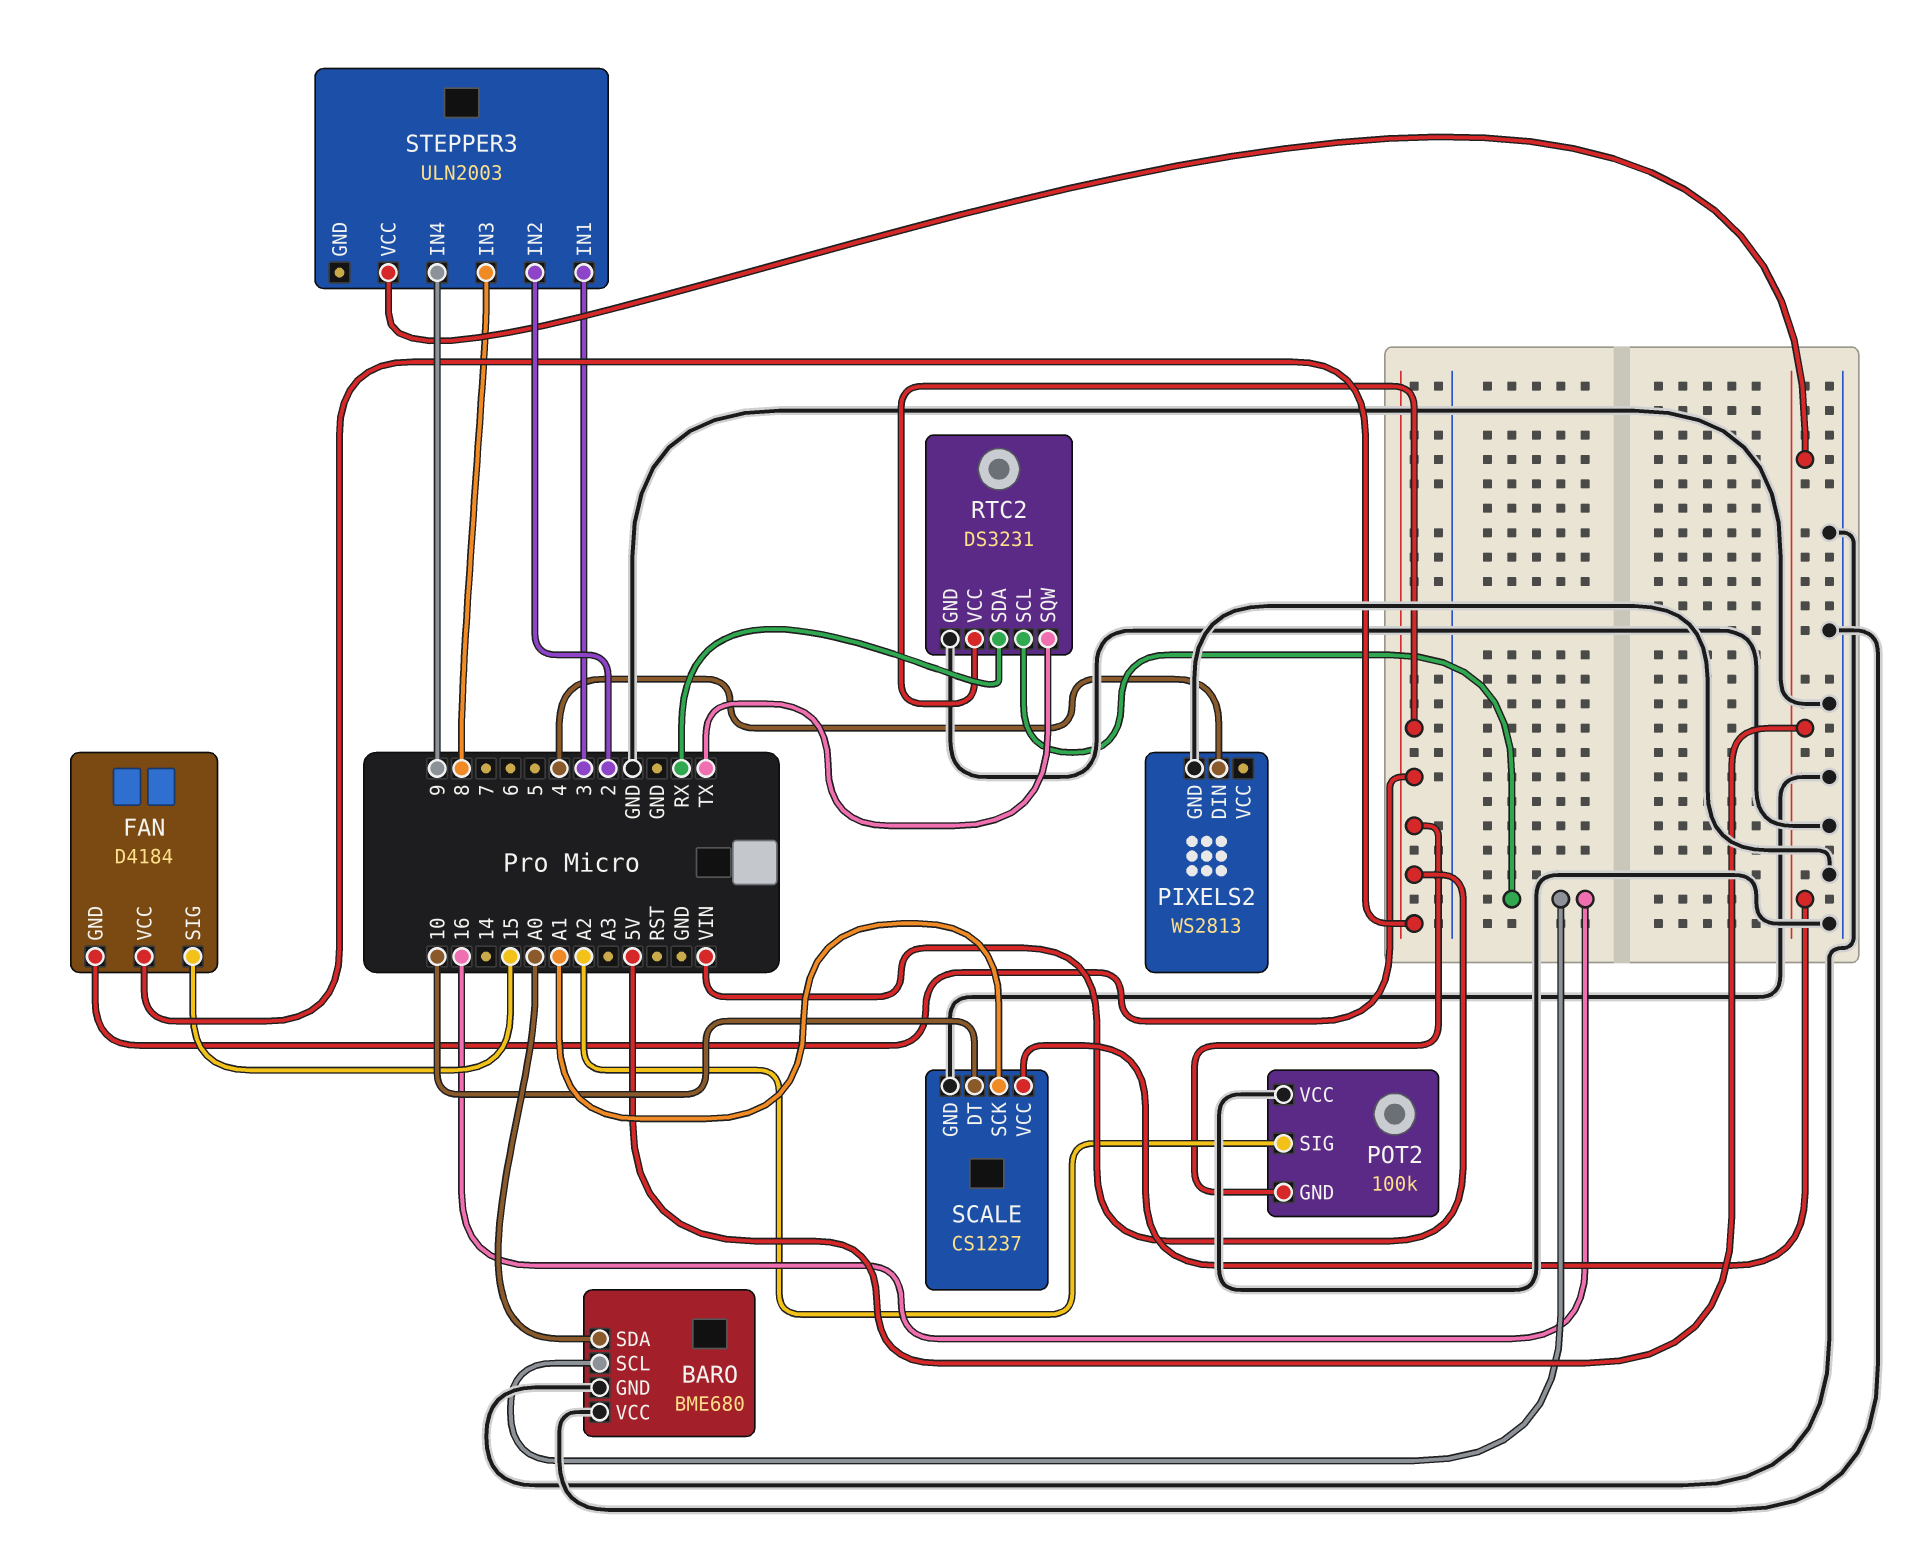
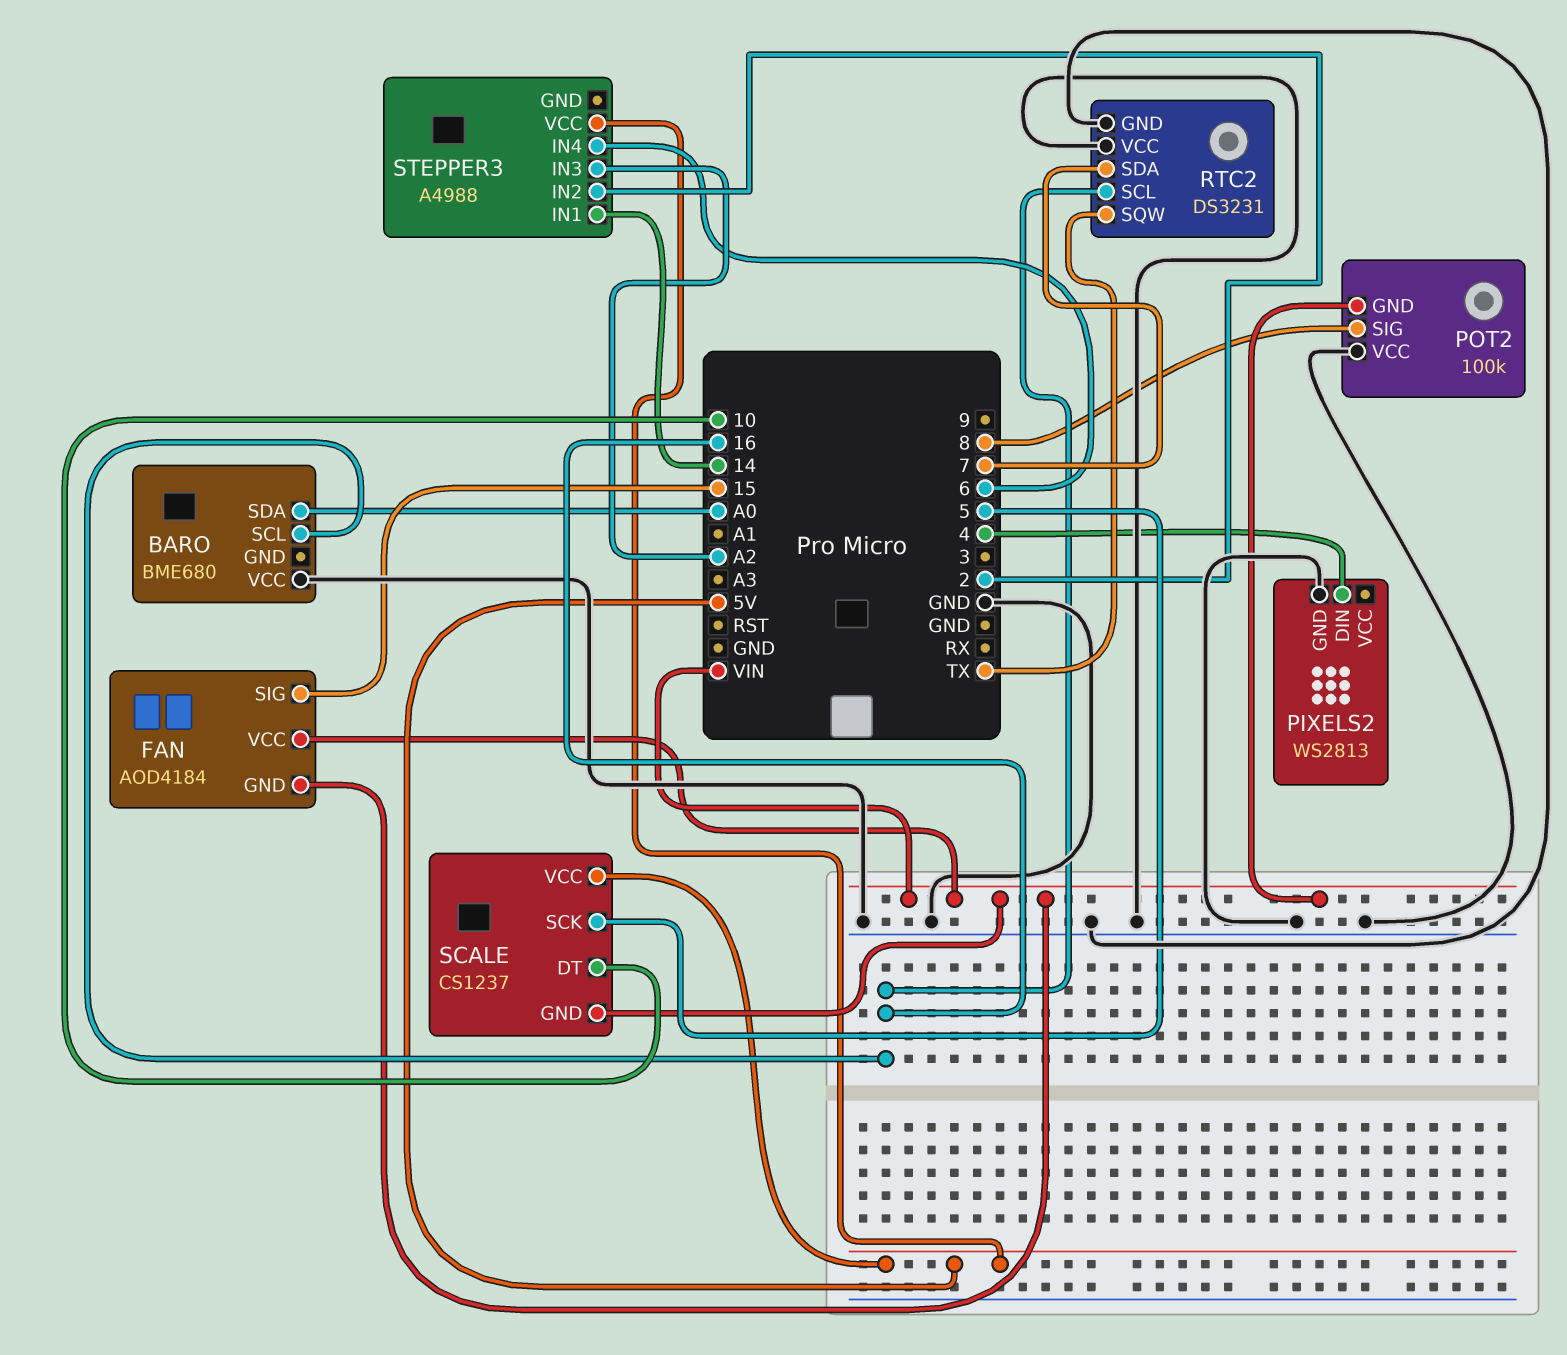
BARO pin GND: GND -> none
FAN: D4184 -> AOD4184
POT2 pin SIG: A2 -> 8
RTC2 pin SDA: RX -> 7
RTC2 pin VCC: VIN -> GND
SCALE pin GND: GND -> VIN
SCALE pin SCK: A1 -> 5
STEPPER3: ULN2003 -> A4988
STEPPER3 pin IN1: 3 -> 14
STEPPER3 pin IN3: 8 -> A2
STEPPER3 pin IN4: 9 -> 6

